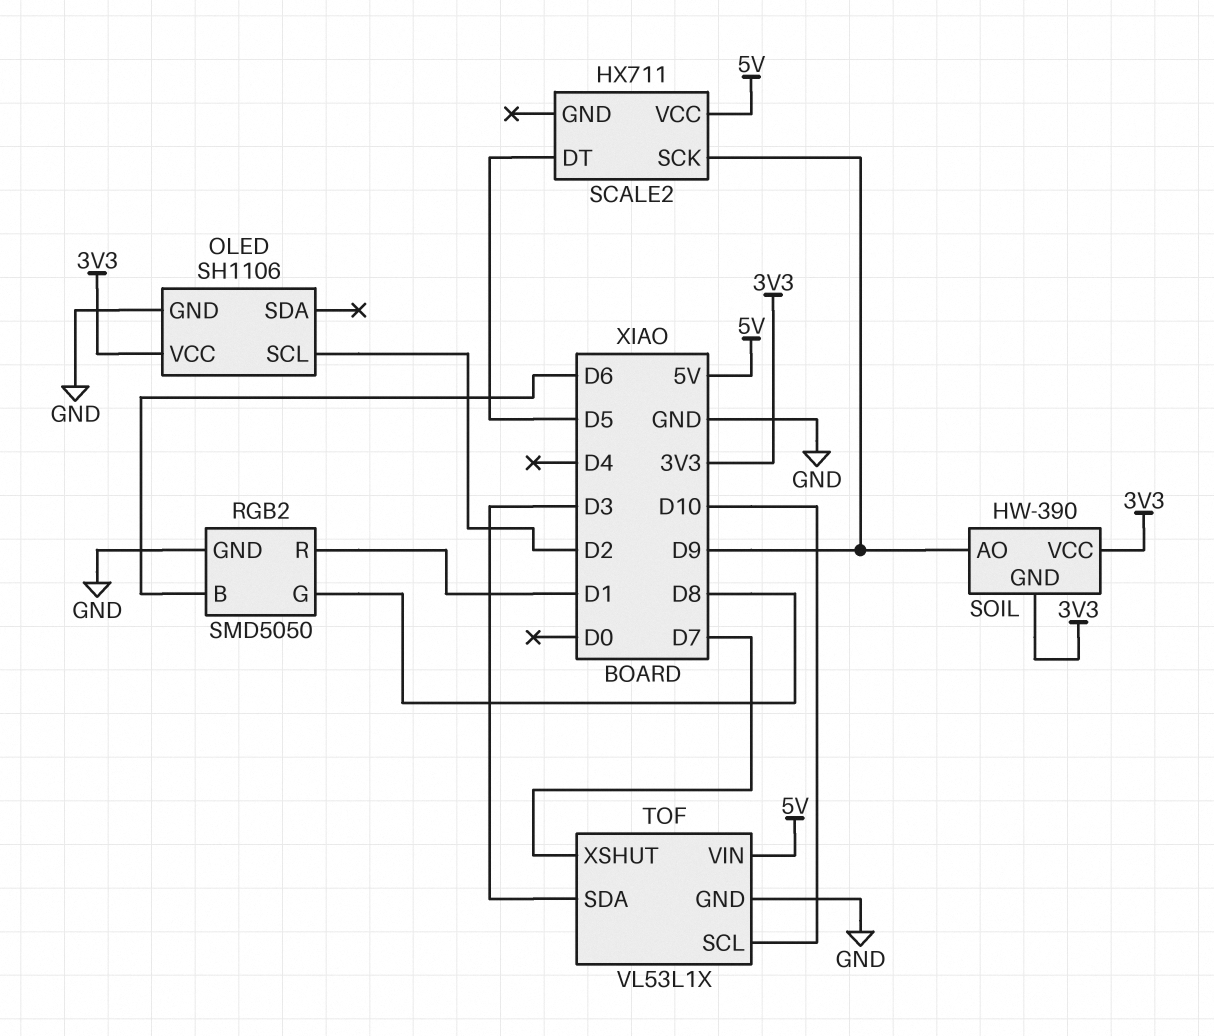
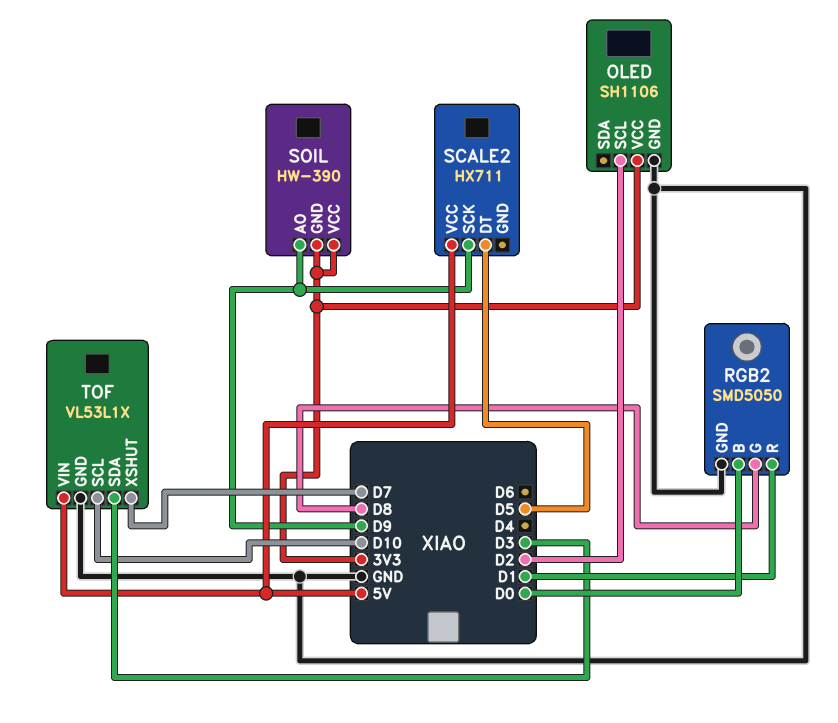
RGB2 pin B: D6 -> D0

